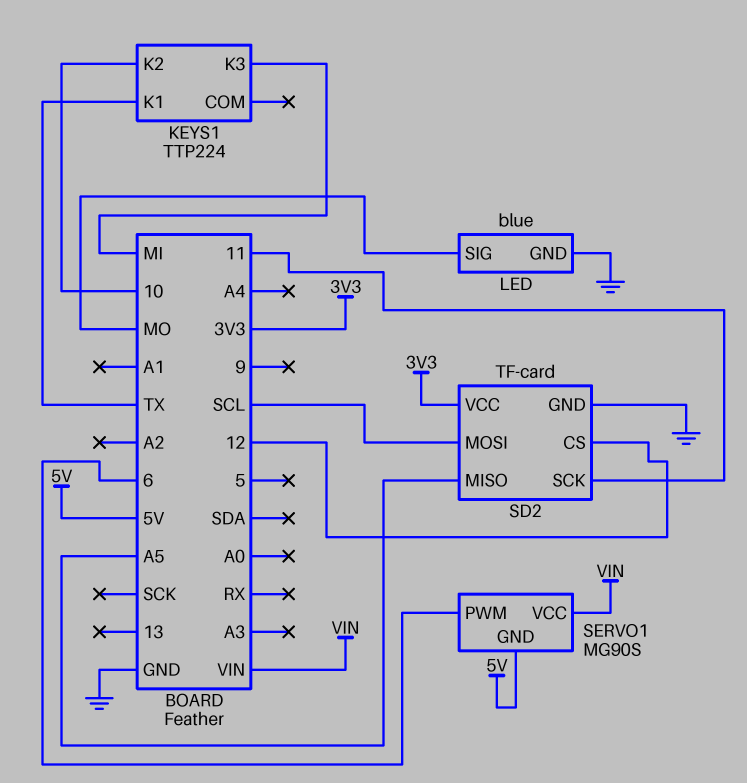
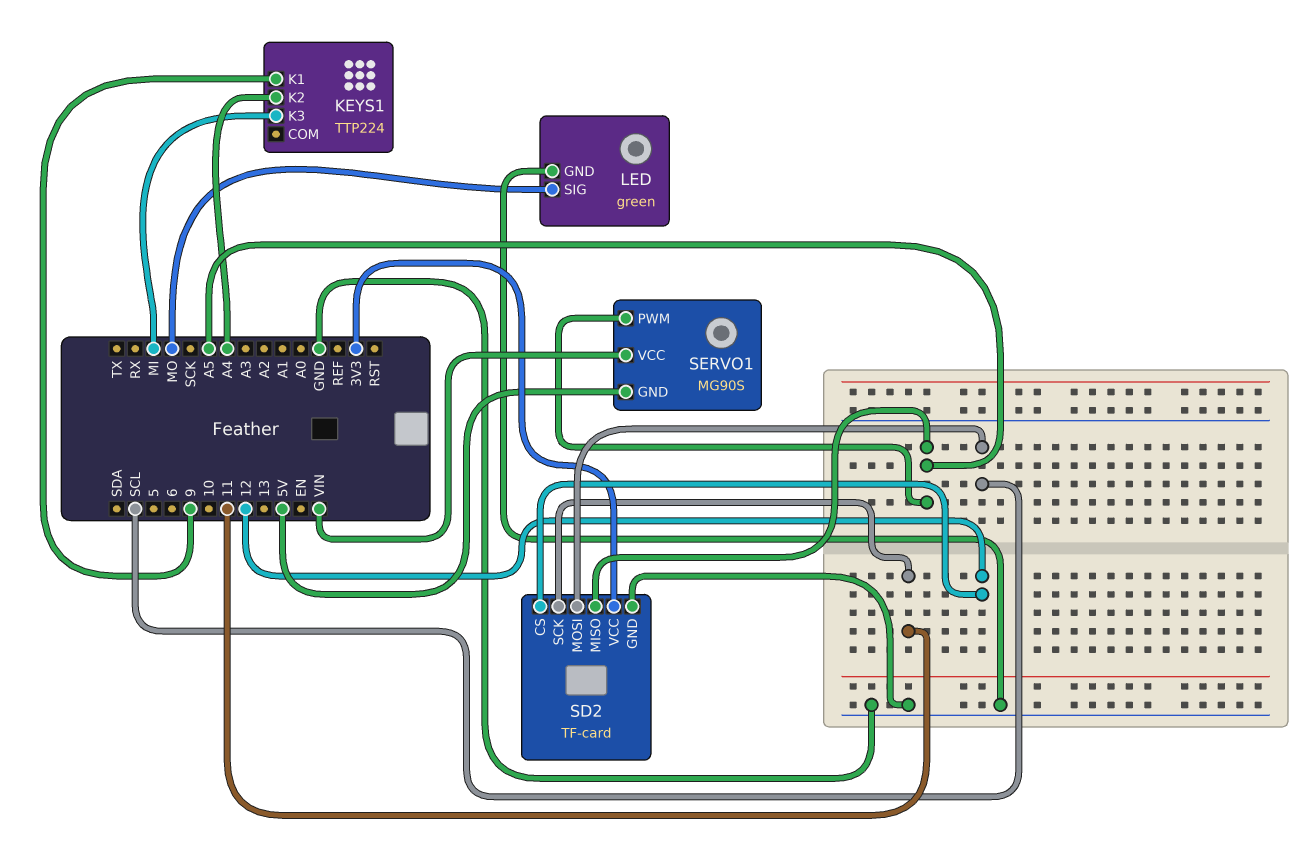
KEYS1 pin K1: TX -> 9
KEYS1 pin K2: 10 -> A4
LED: blue -> green
SERVO1 pin PWM: 6 -> A5

